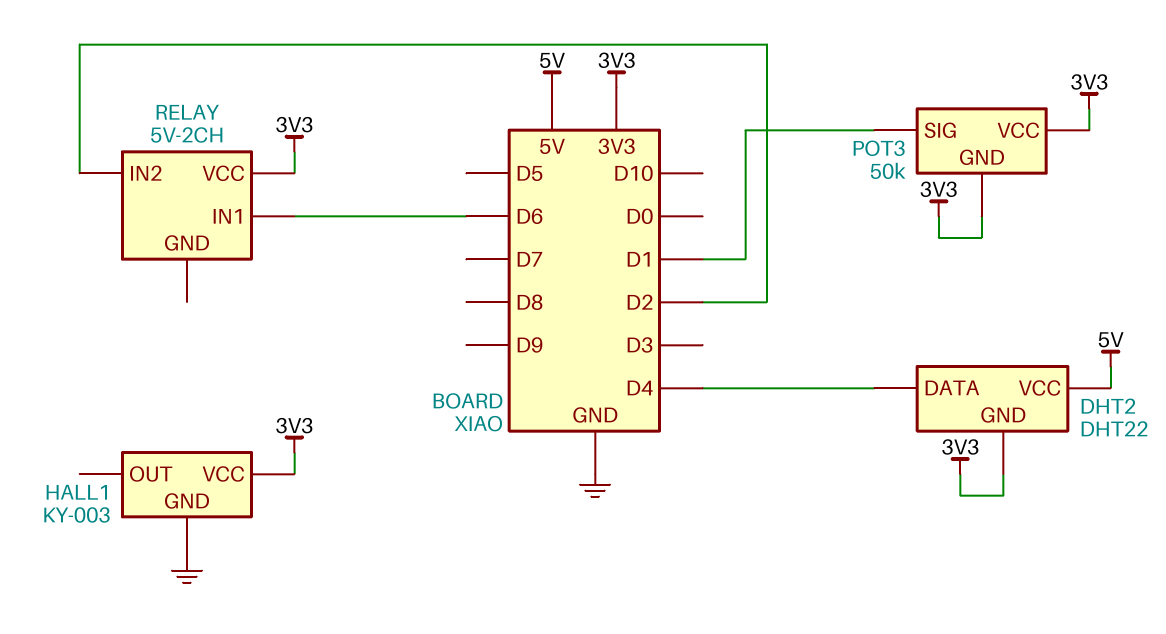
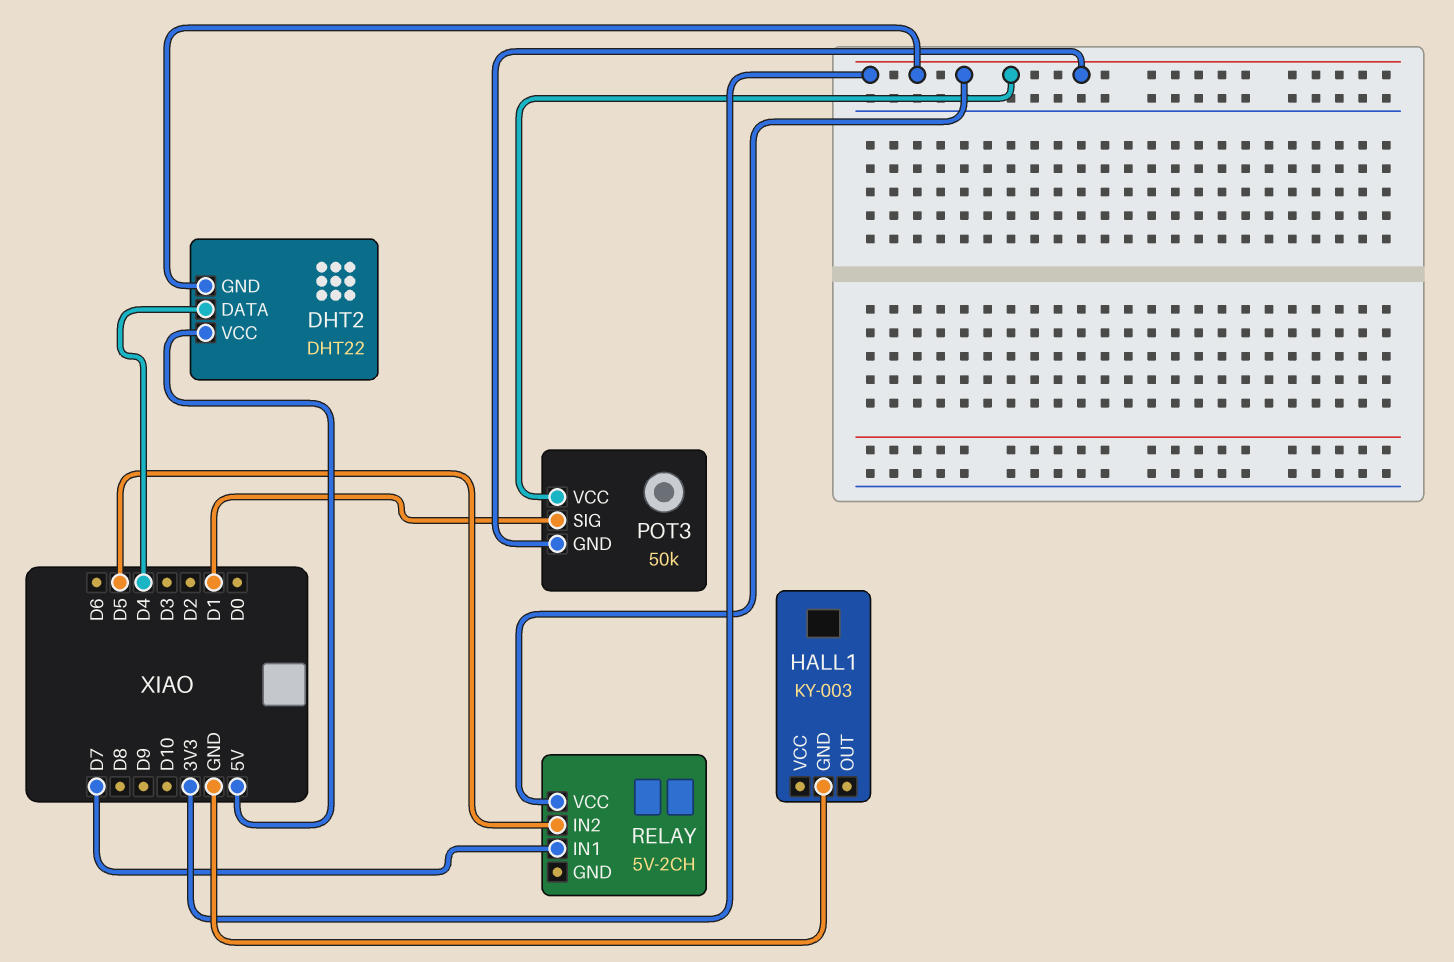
HALL1 pin VCC: 3V3 -> none
RELAY pin IN1: D6 -> D7
RELAY pin IN2: D2 -> D5

